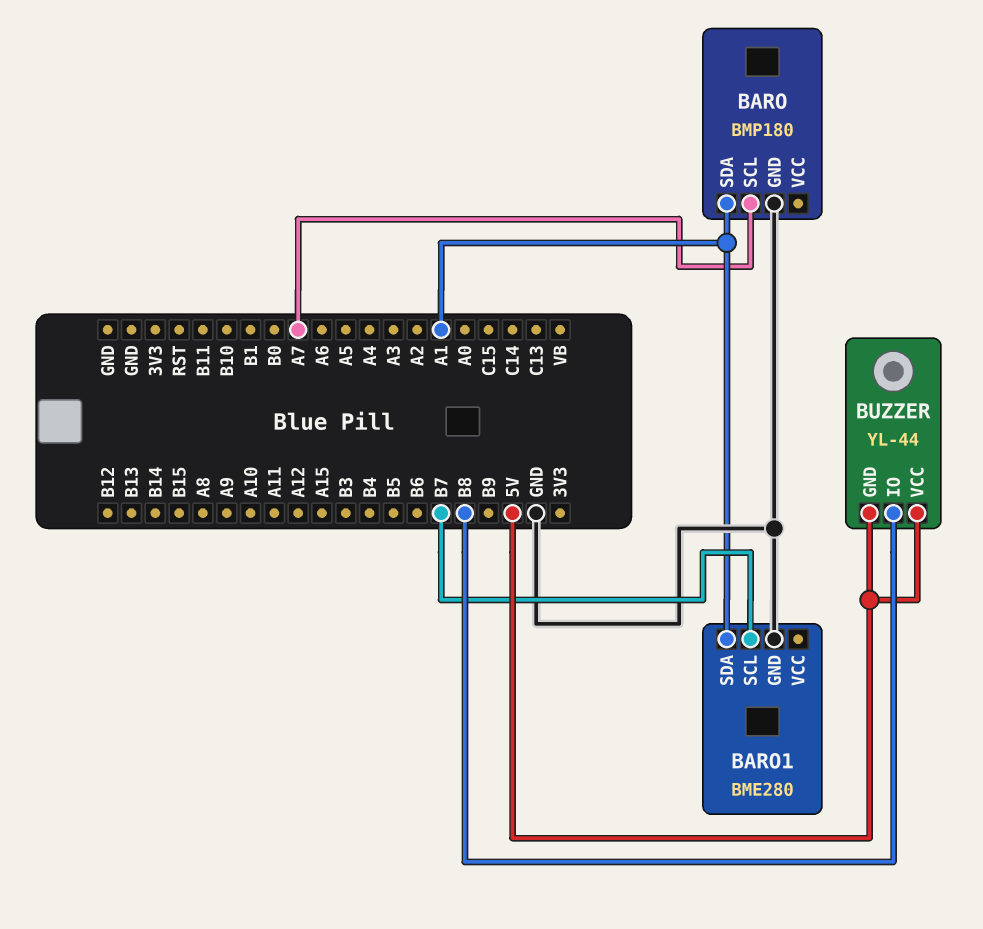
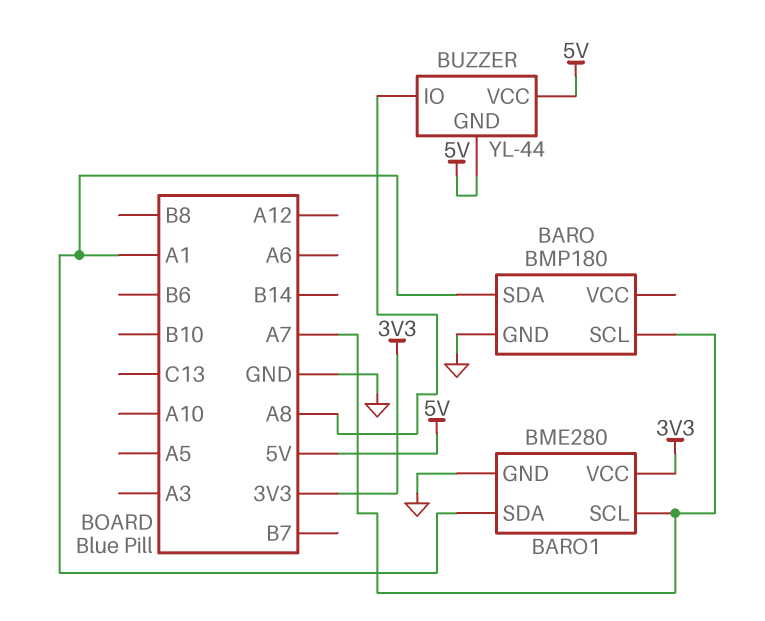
BARO1 pin SCL: B7 -> A7
BARO1 pin VCC: none -> 3V3
BUZZER pin IO: B8 -> A8

